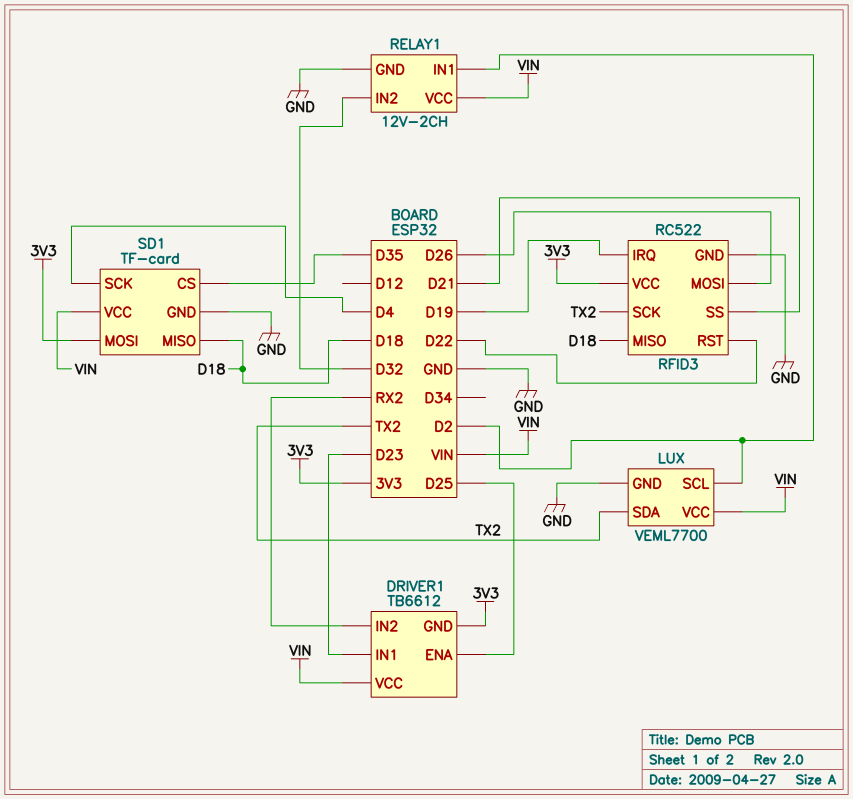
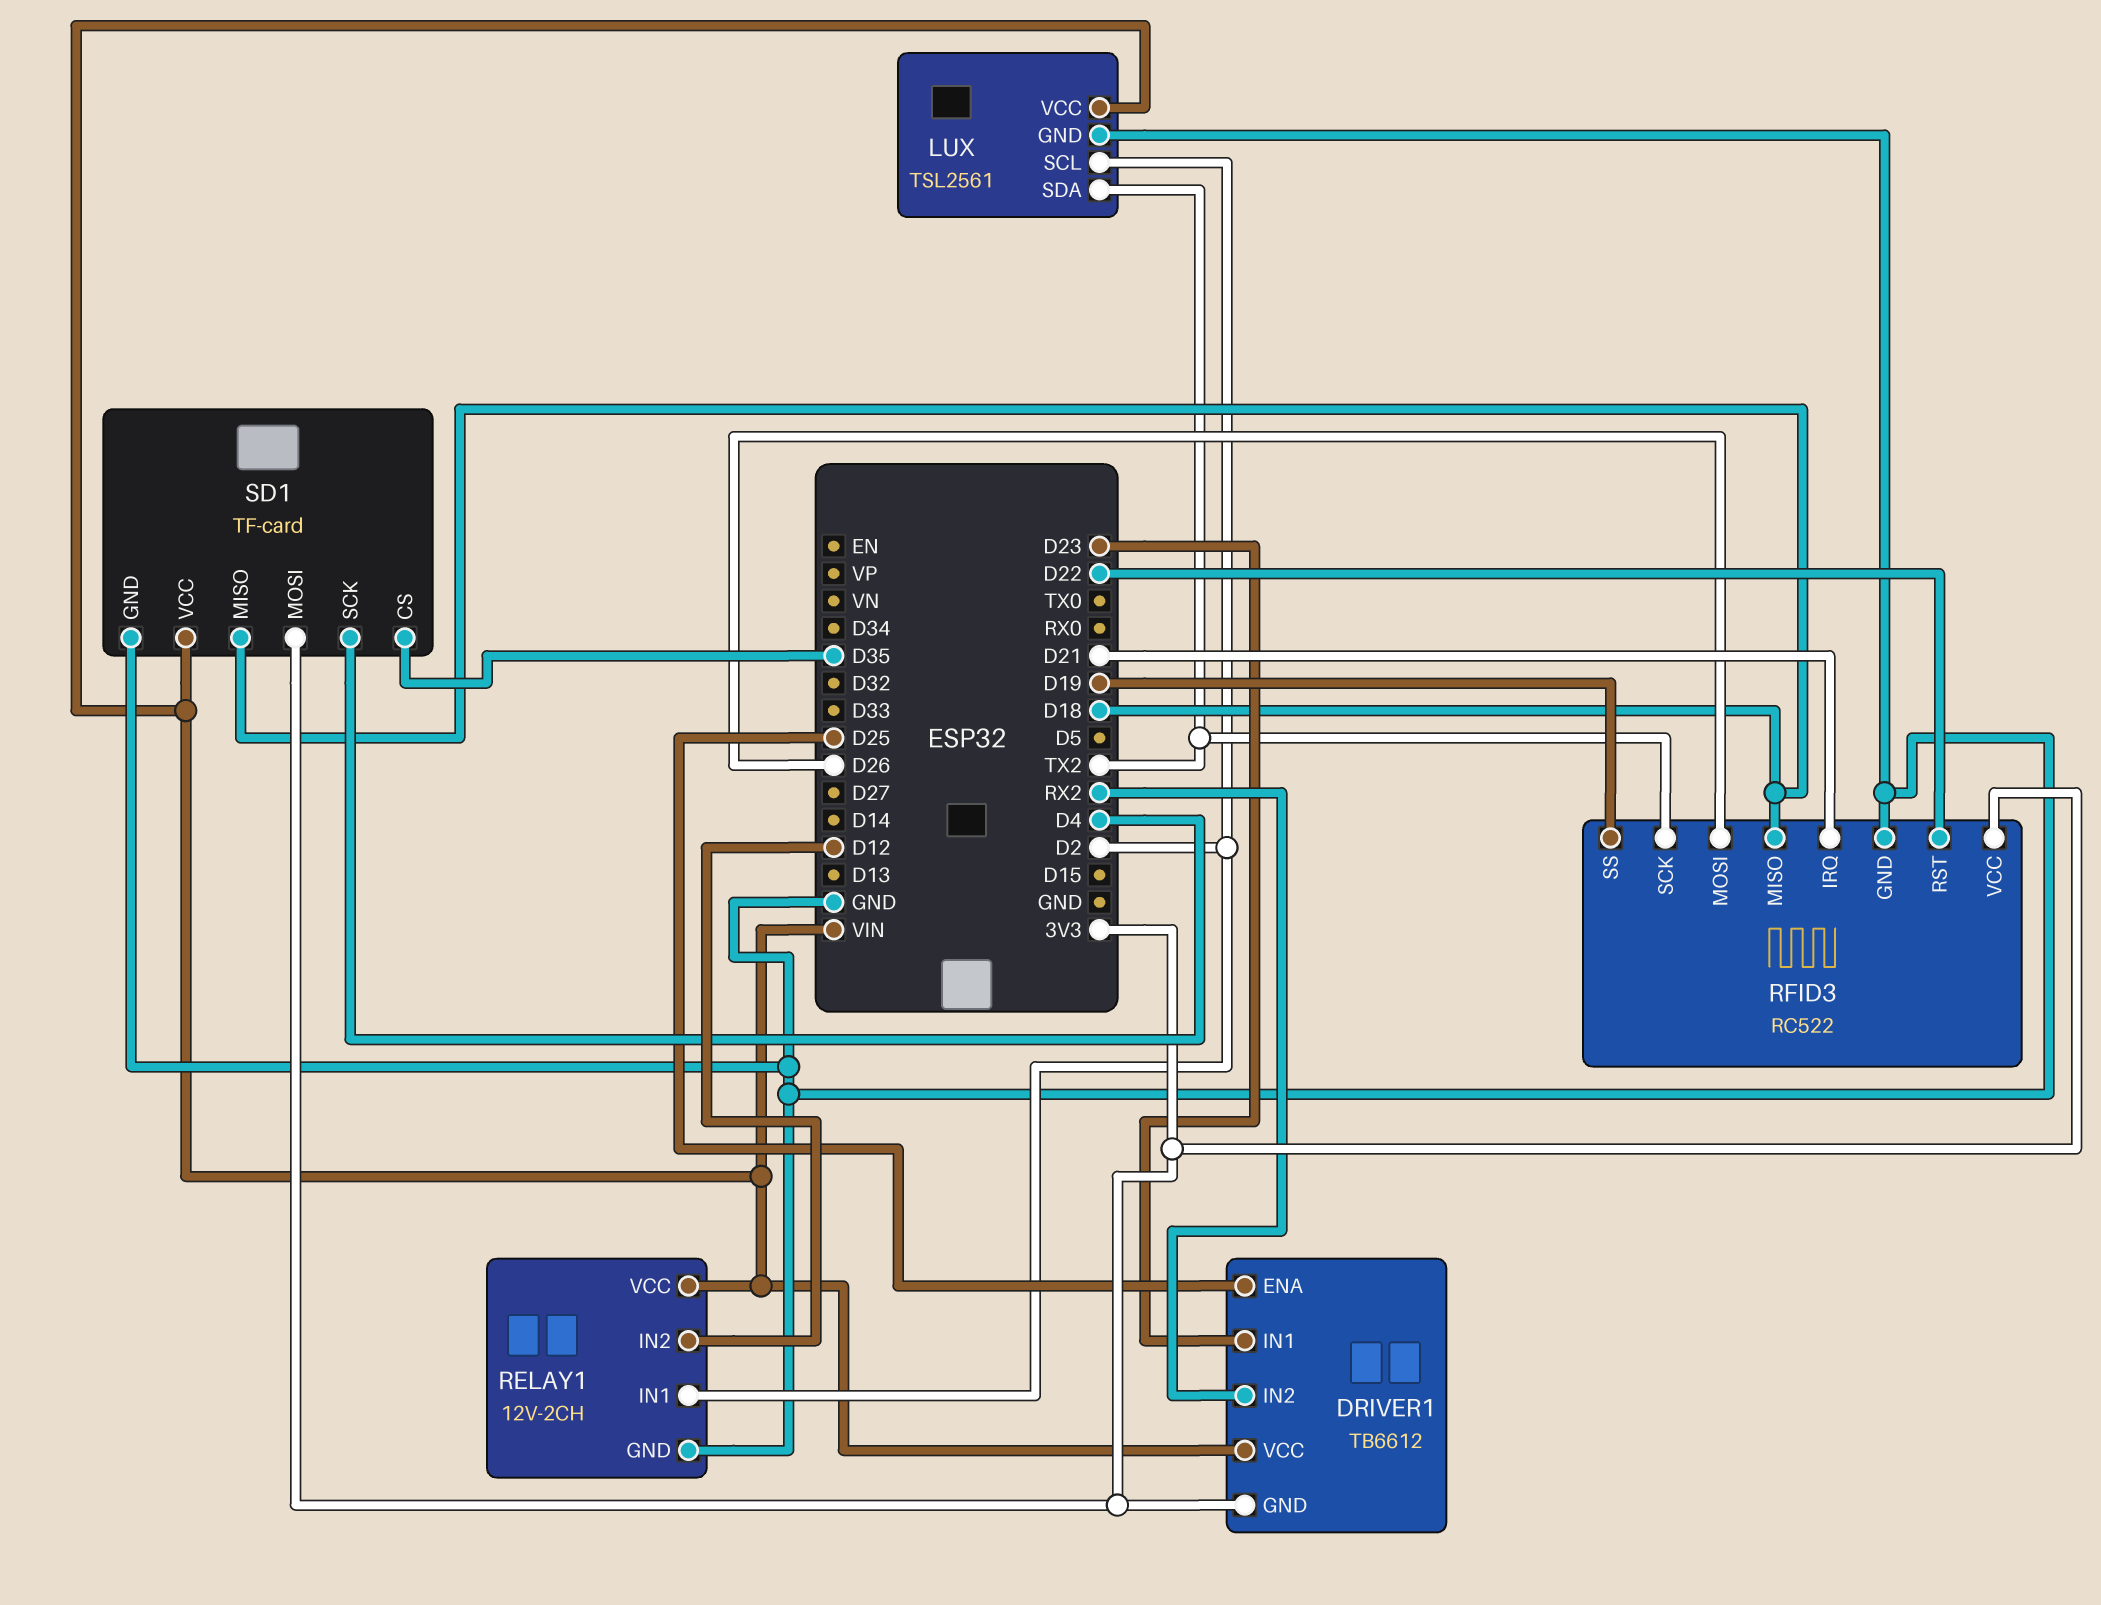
LUX: VEML7700 -> TSL2561
RELAY1 pin IN2: D32 -> D12
RFID3 pin IRQ: D19 -> D21
RFID3 pin SS: D21 -> D19

